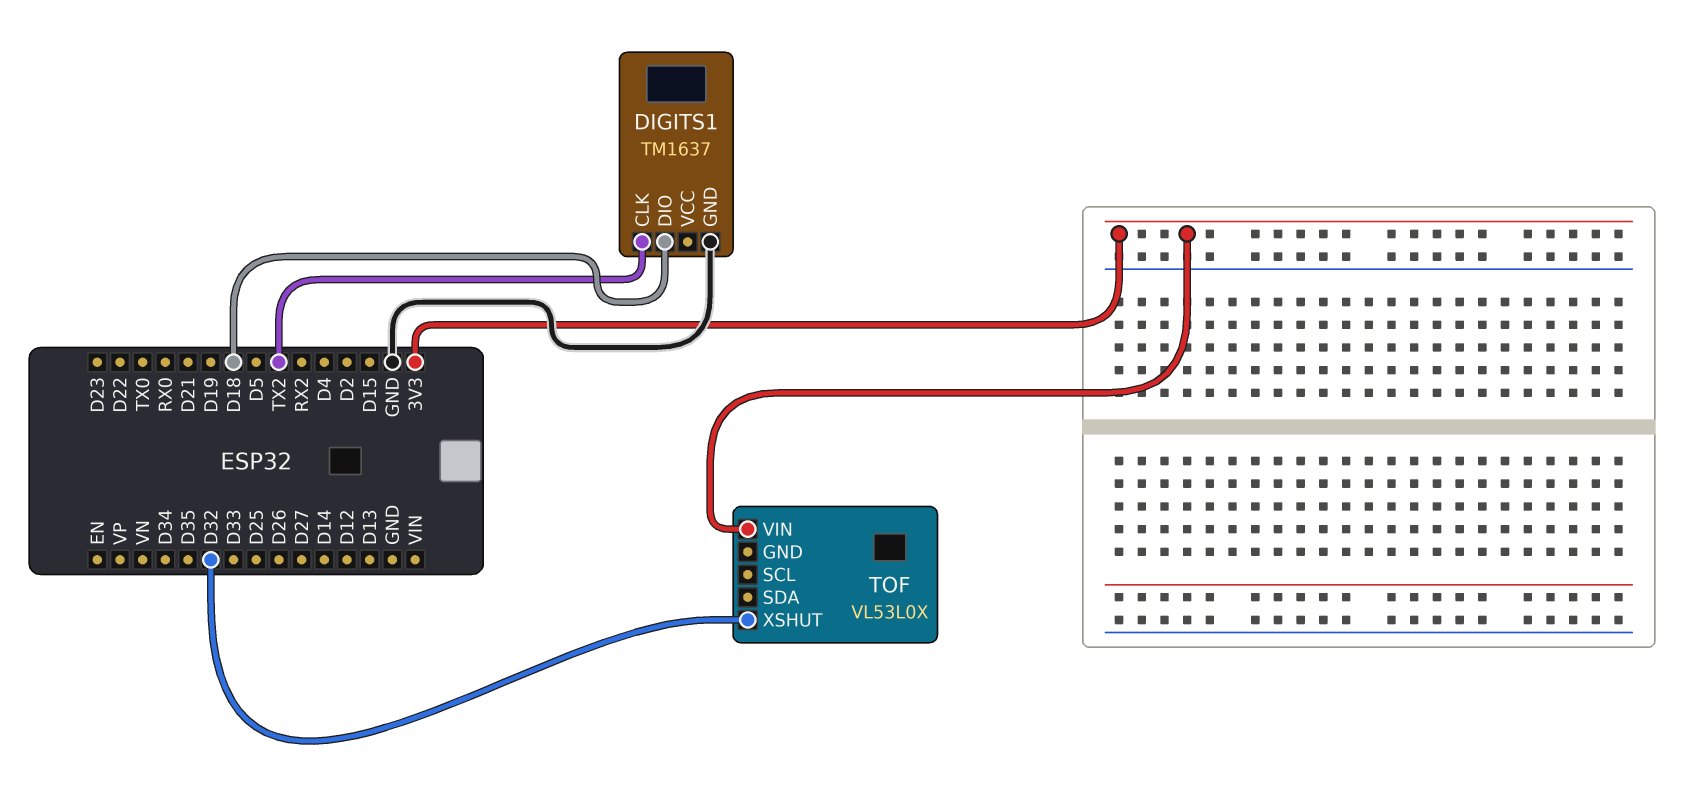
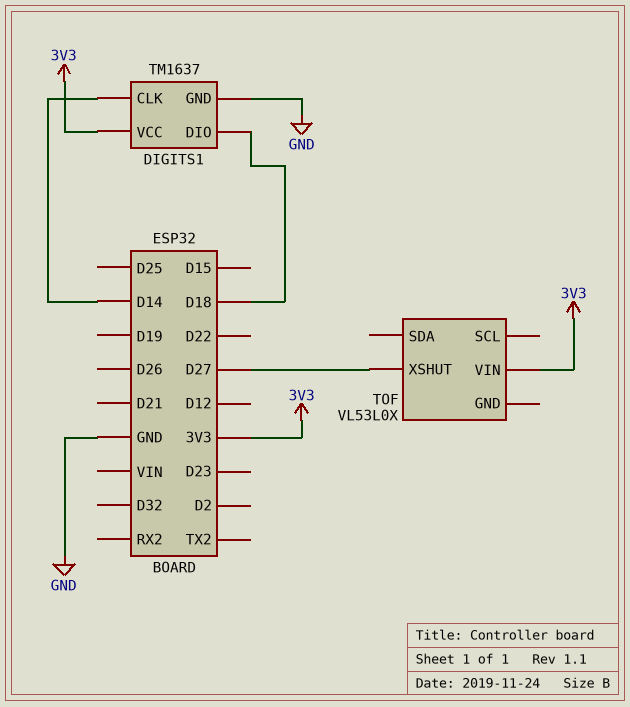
DIGITS1 pin CLK: TX2 -> D14
DIGITS1 pin VCC: none -> 3V3
TOF pin XSHUT: D32 -> D27

